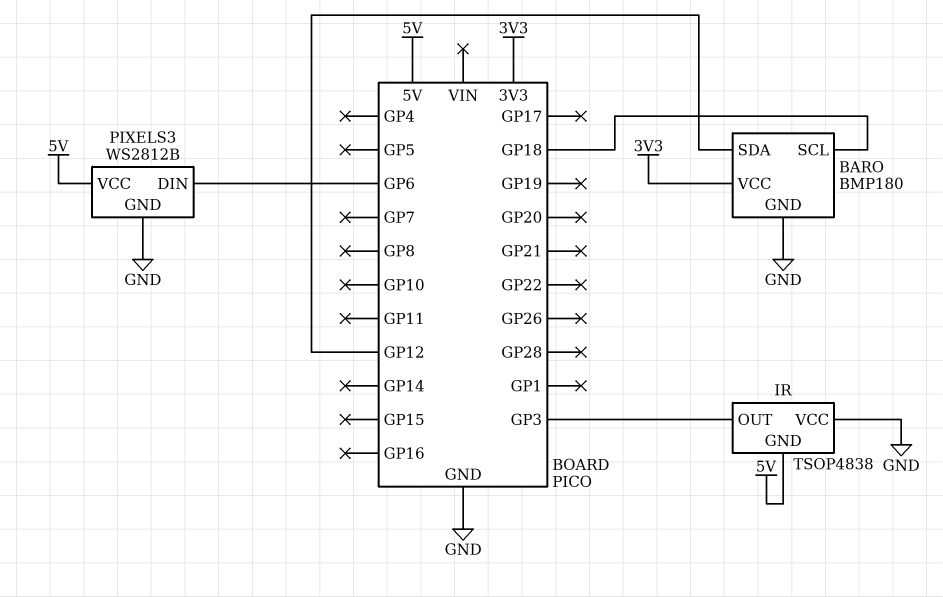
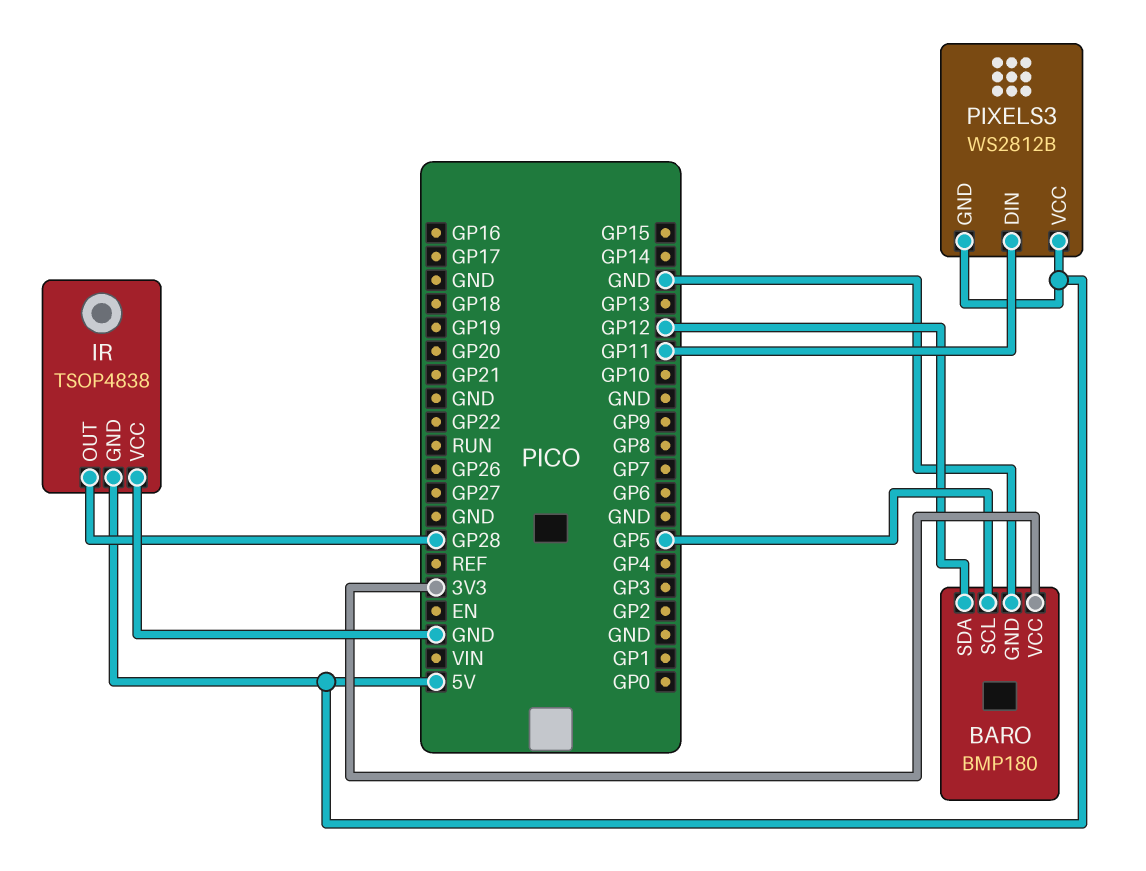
BARO pin SCL: GP18 -> GP5
IR pin OUT: GP3 -> GP28
PIXELS3 pin DIN: GP6 -> GP11
PIXELS3 pin GND: GND -> 5V

